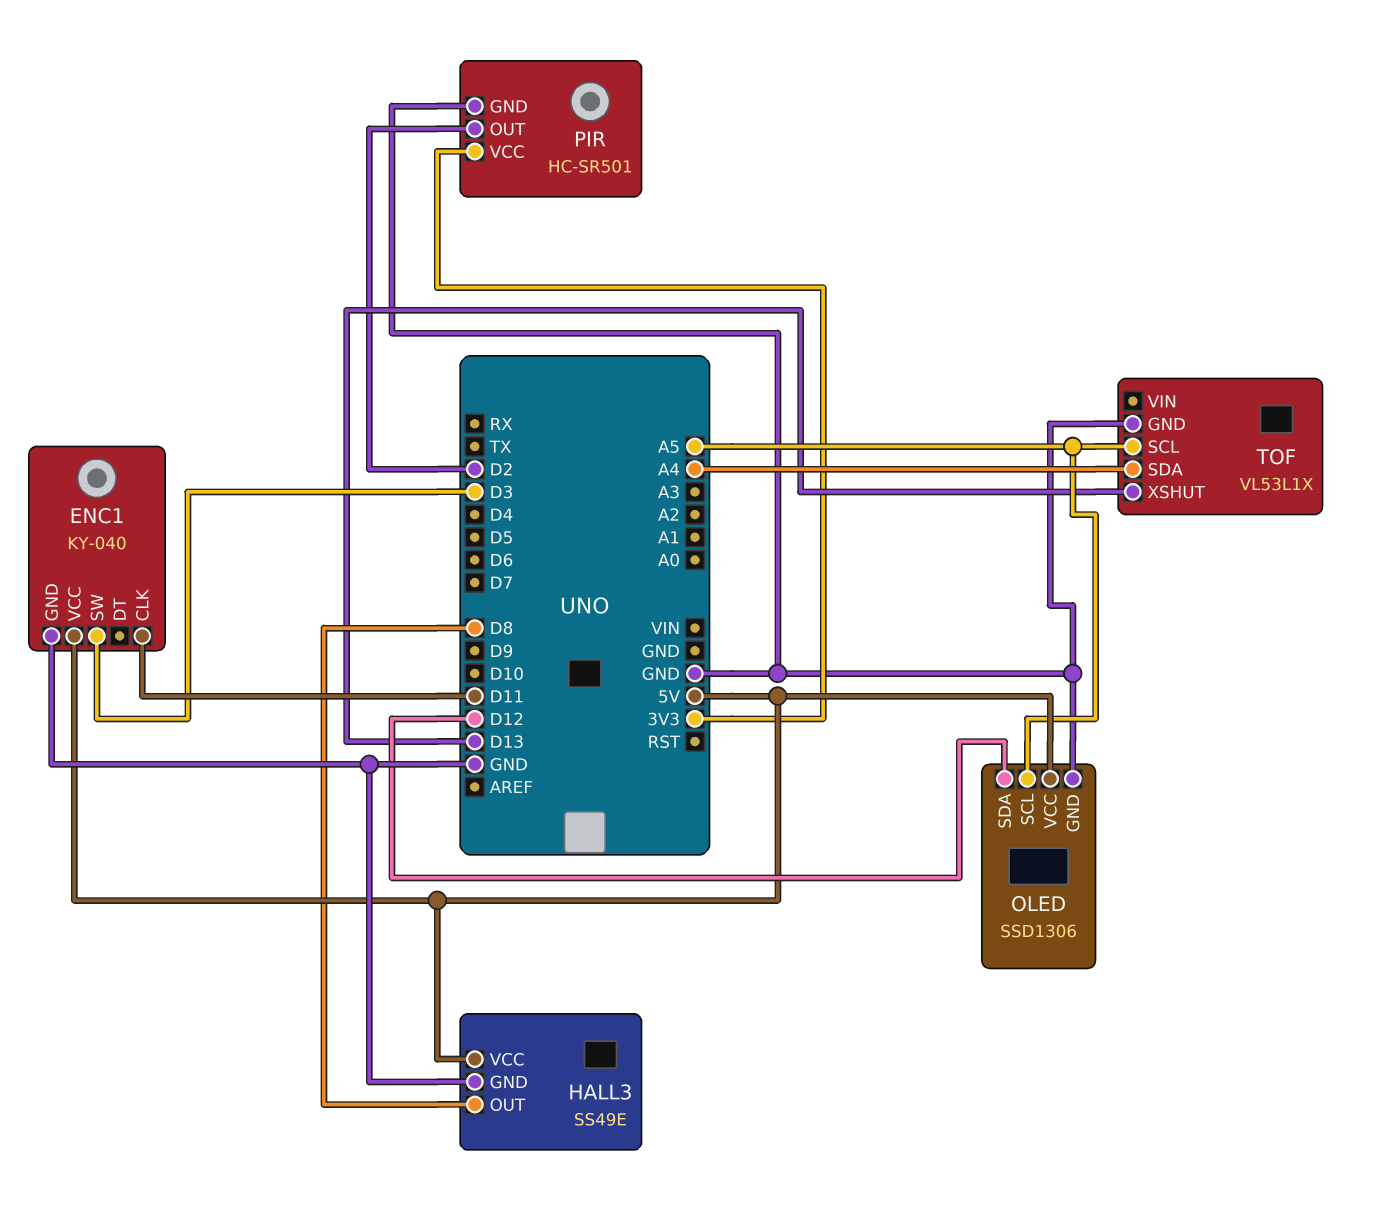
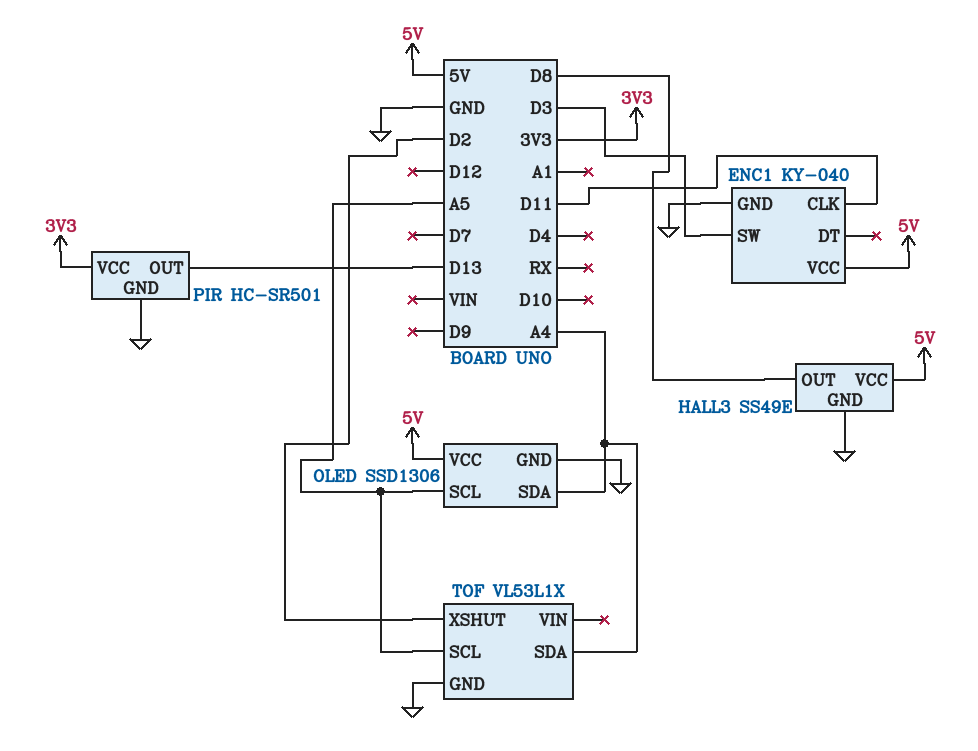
OLED pin SDA: D12 -> A4
PIR pin OUT: D2 -> D13
TOF pin XSHUT: D13 -> D2

